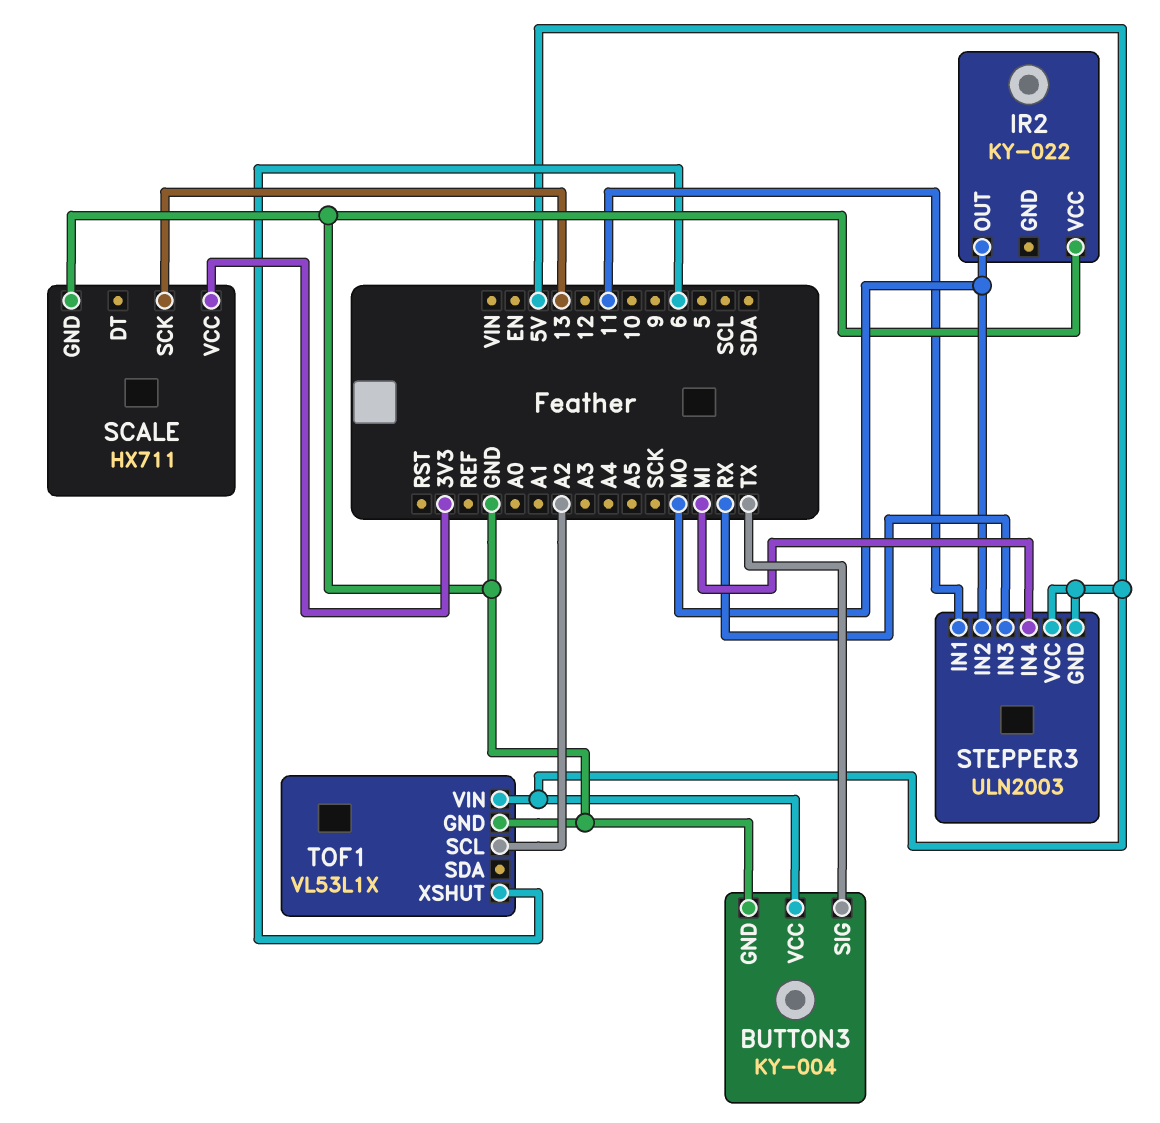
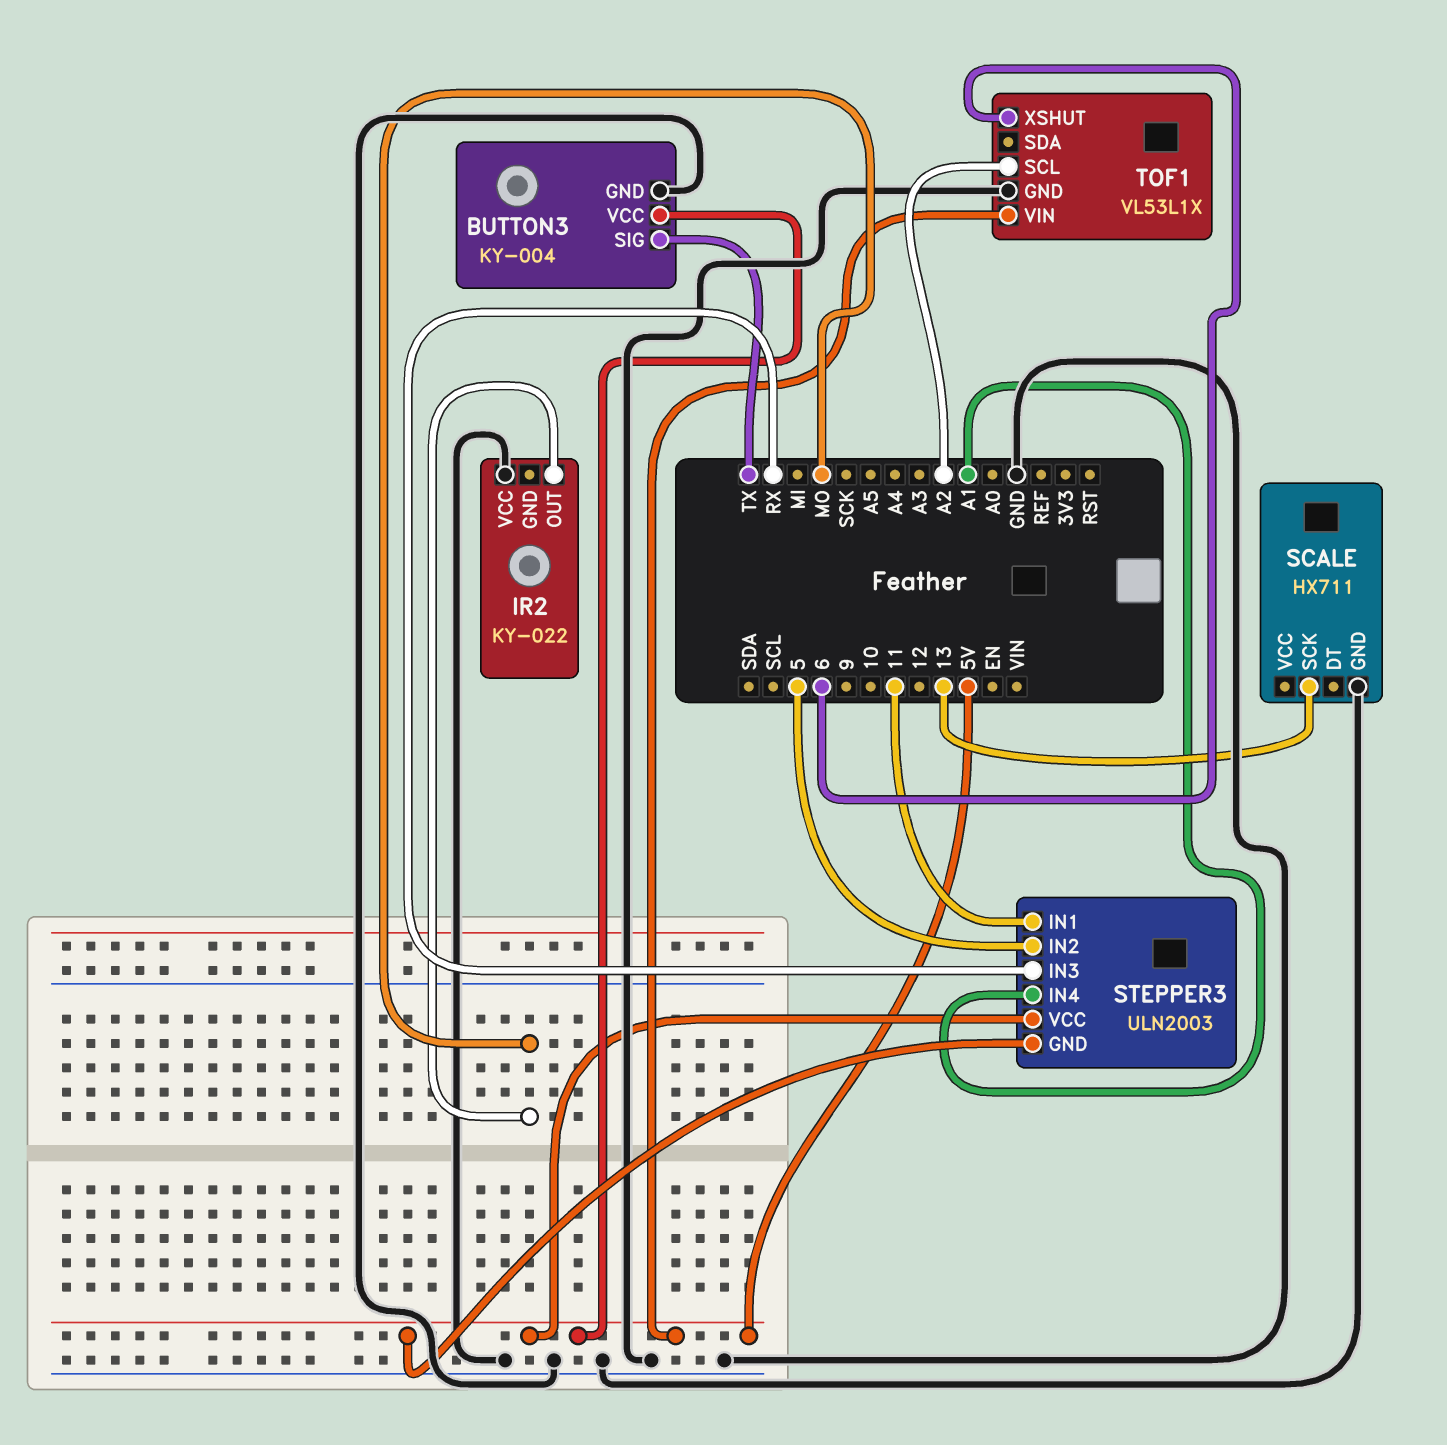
SCALE pin VCC: 3V3 -> none
STEPPER3 pin IN2: MO -> 5
STEPPER3 pin IN4: MI -> A1

